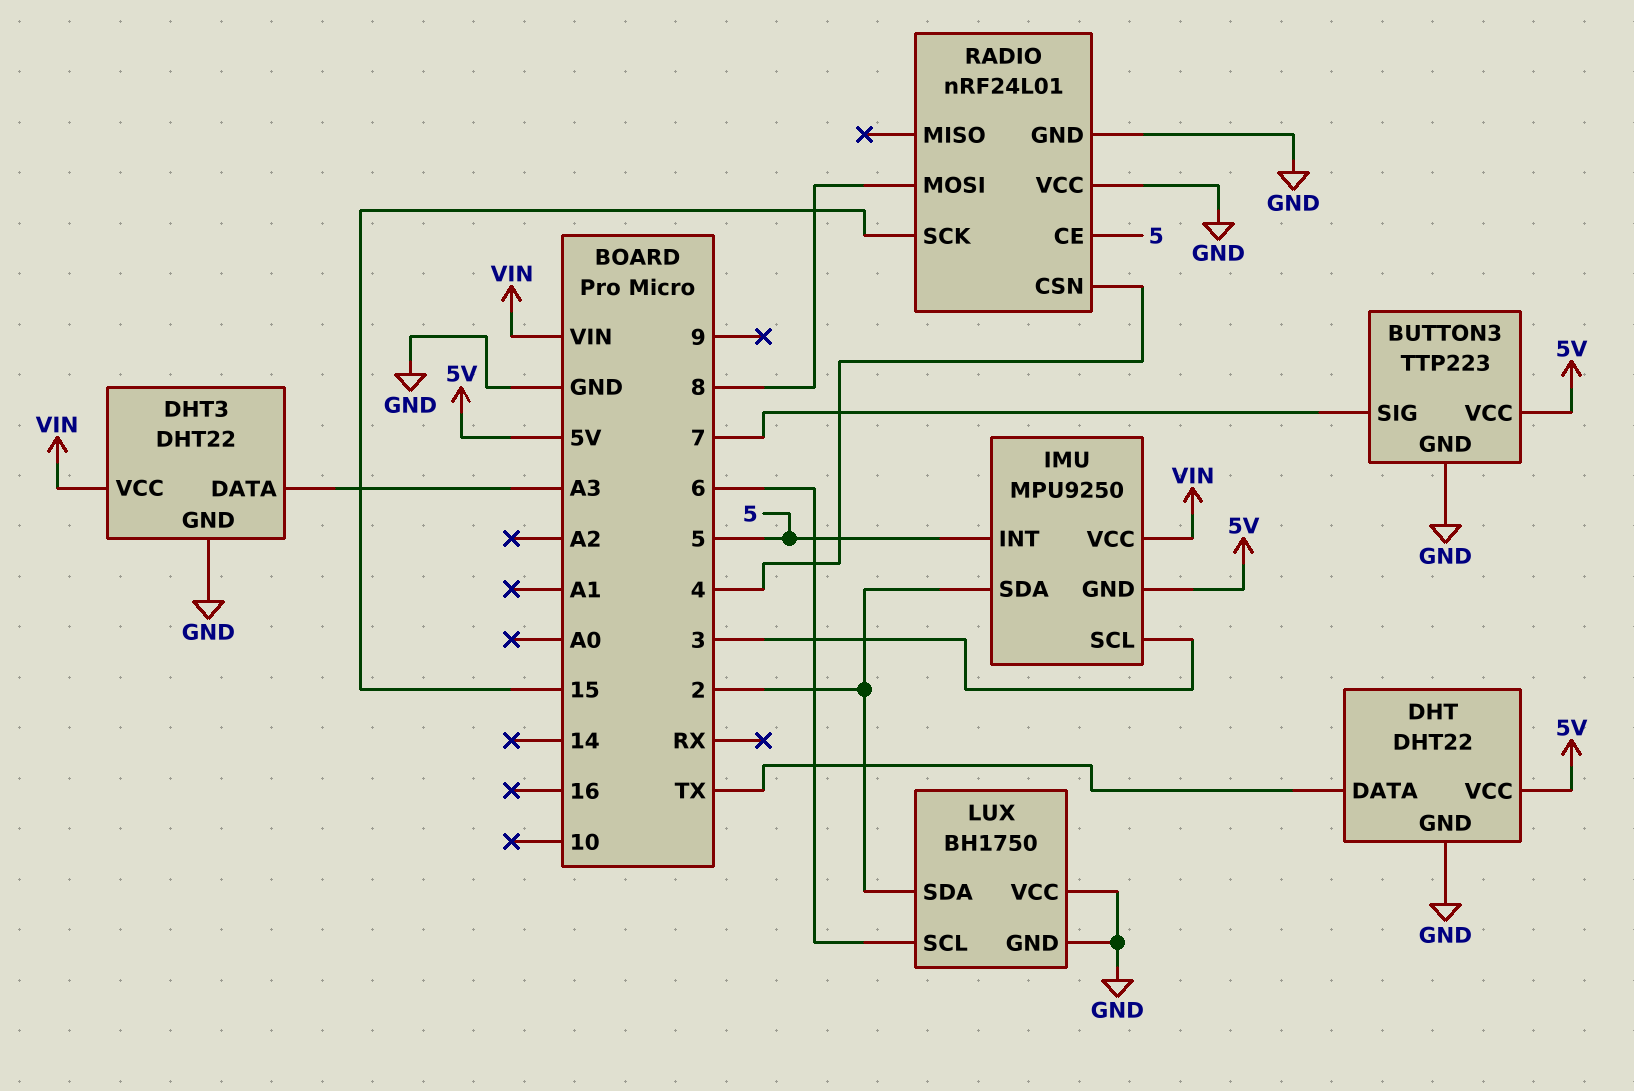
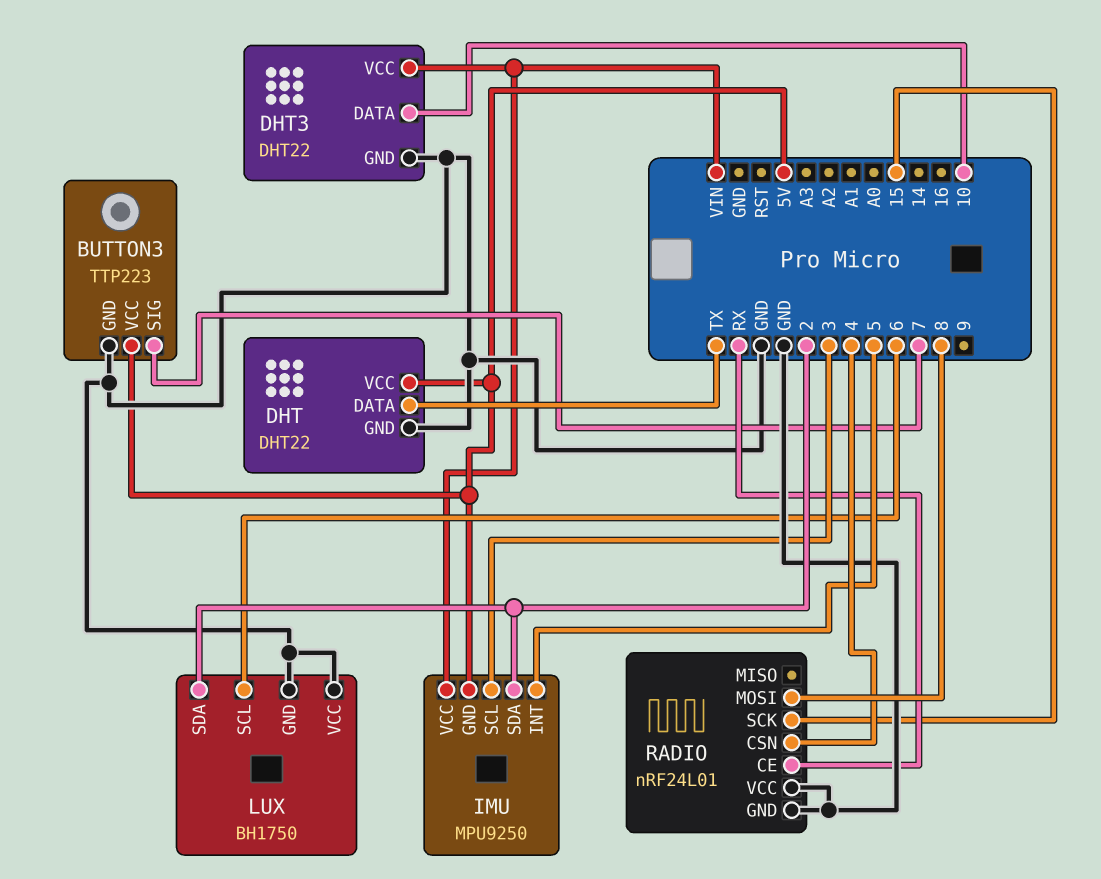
DHT3 pin DATA: A3 -> 10
RADIO pin CE: 5 -> RX

